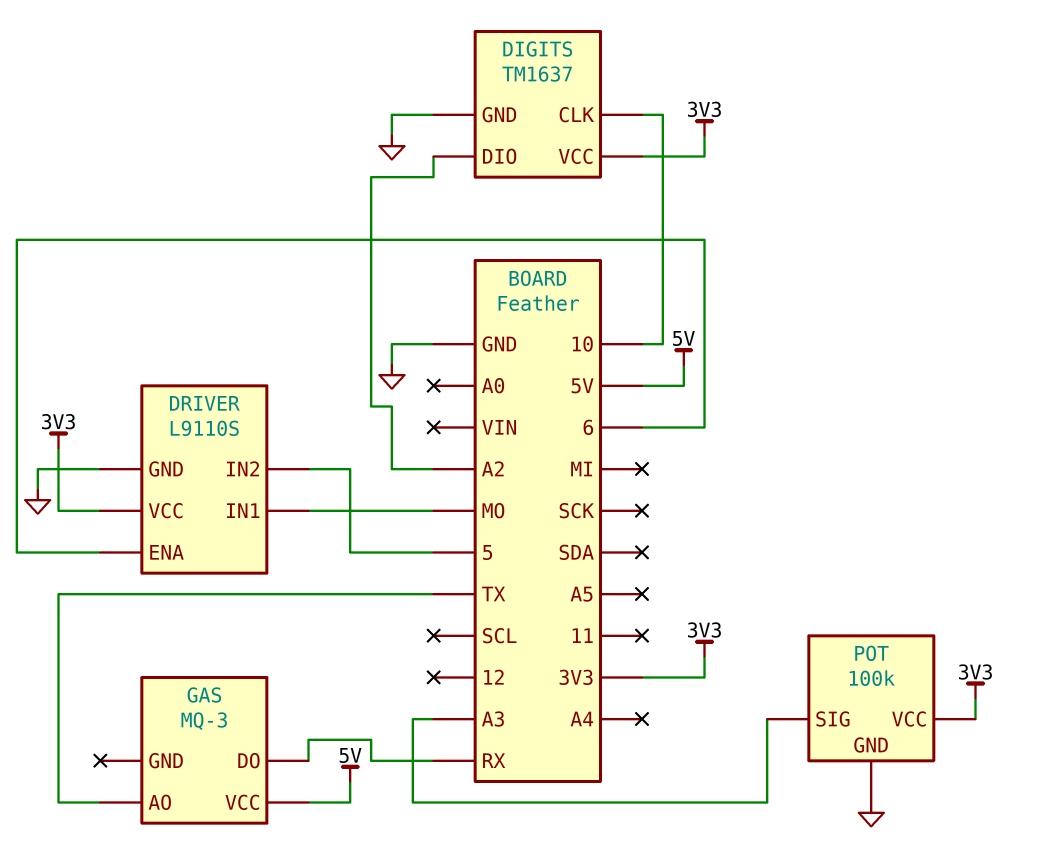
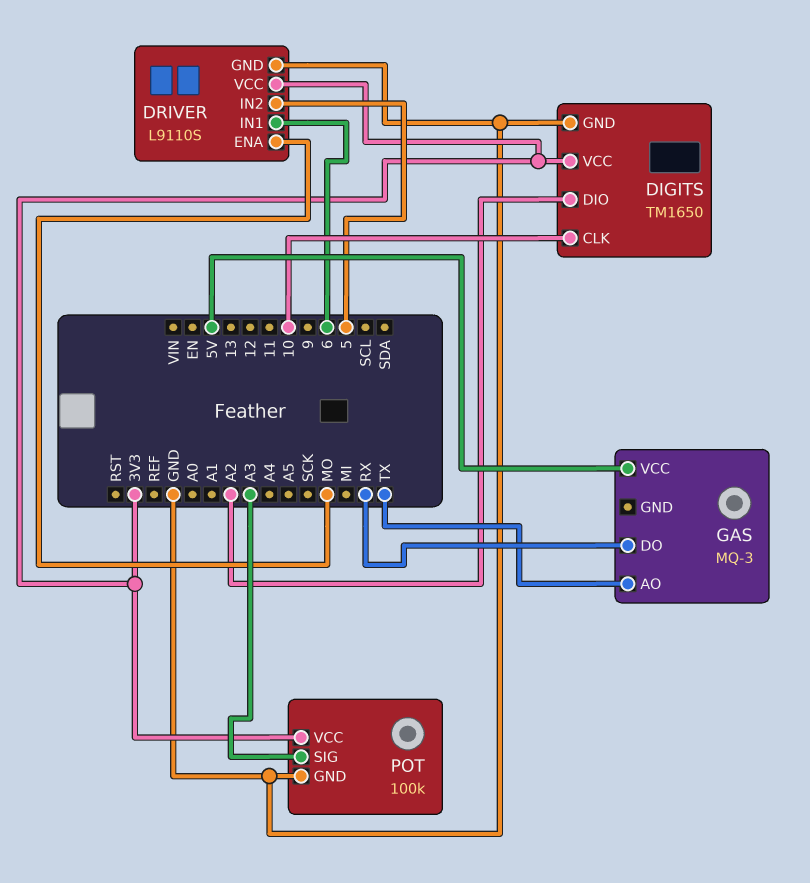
DIGITS: TM1637 -> TM1650
DRIVER pin ENA: 6 -> MO
DRIVER pin IN1: MO -> 6

